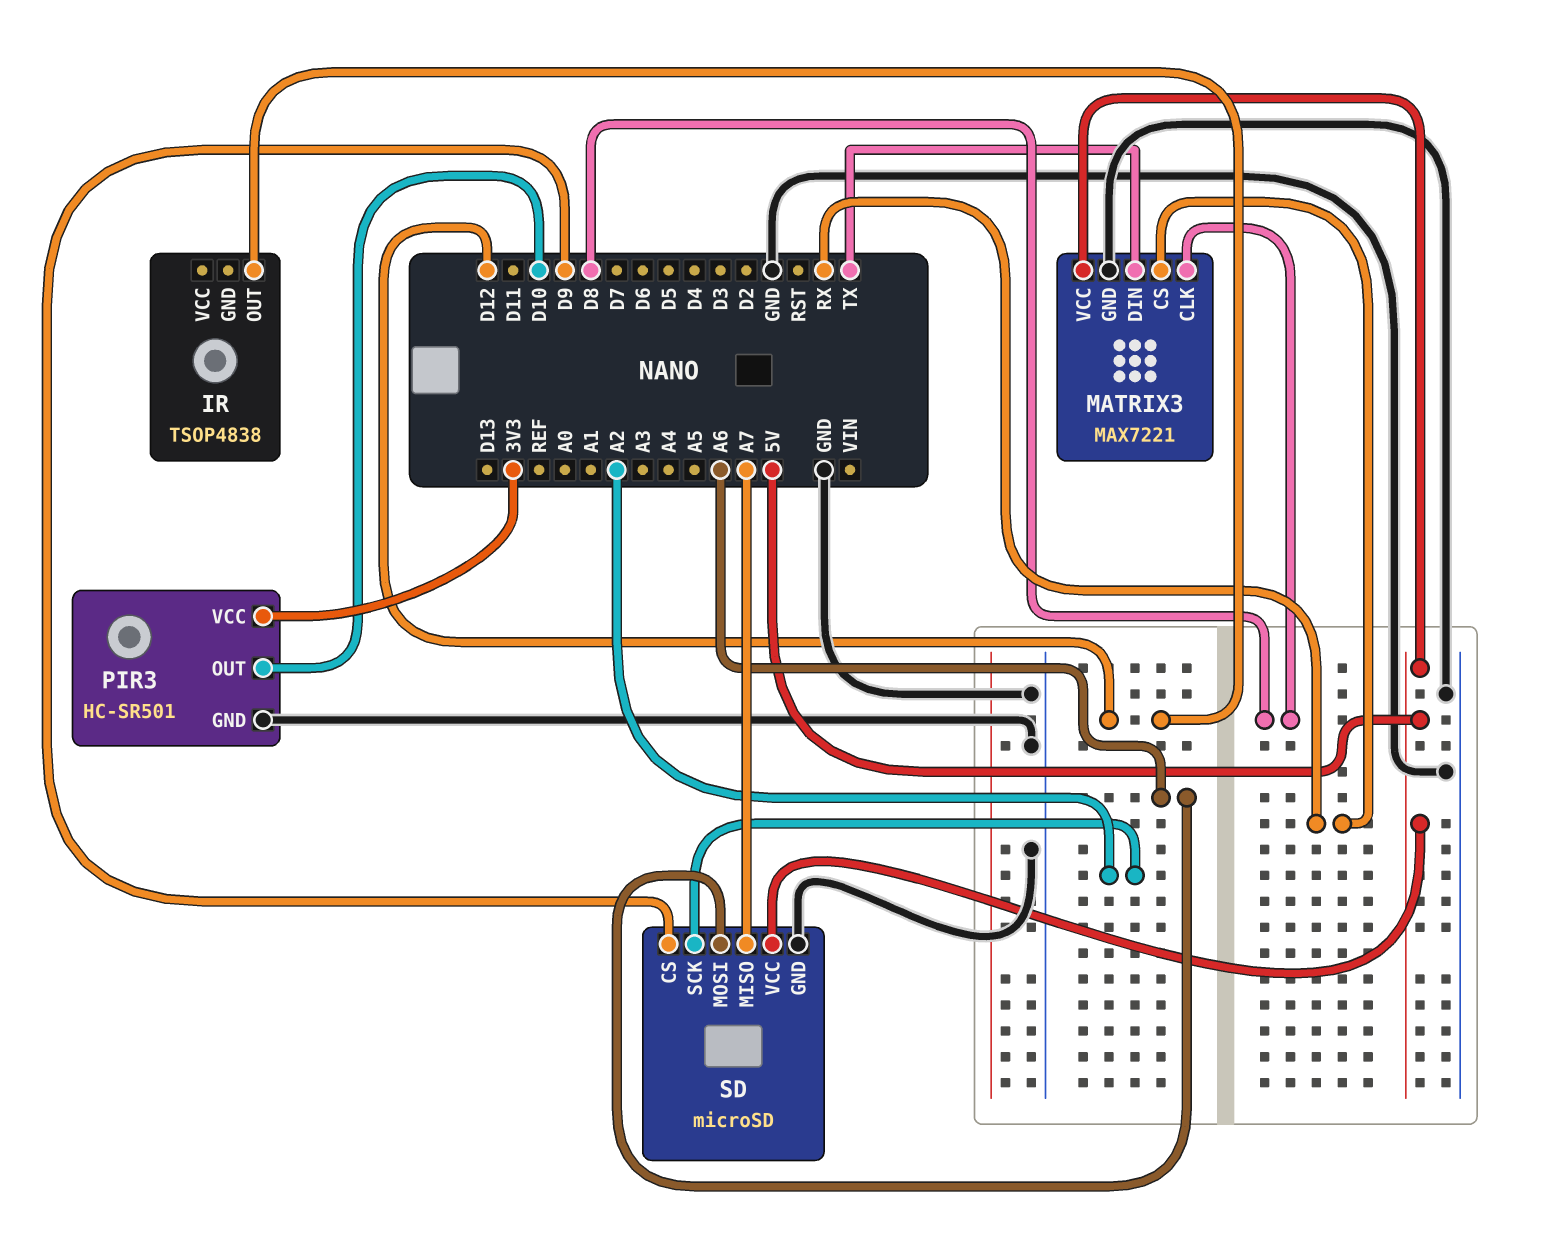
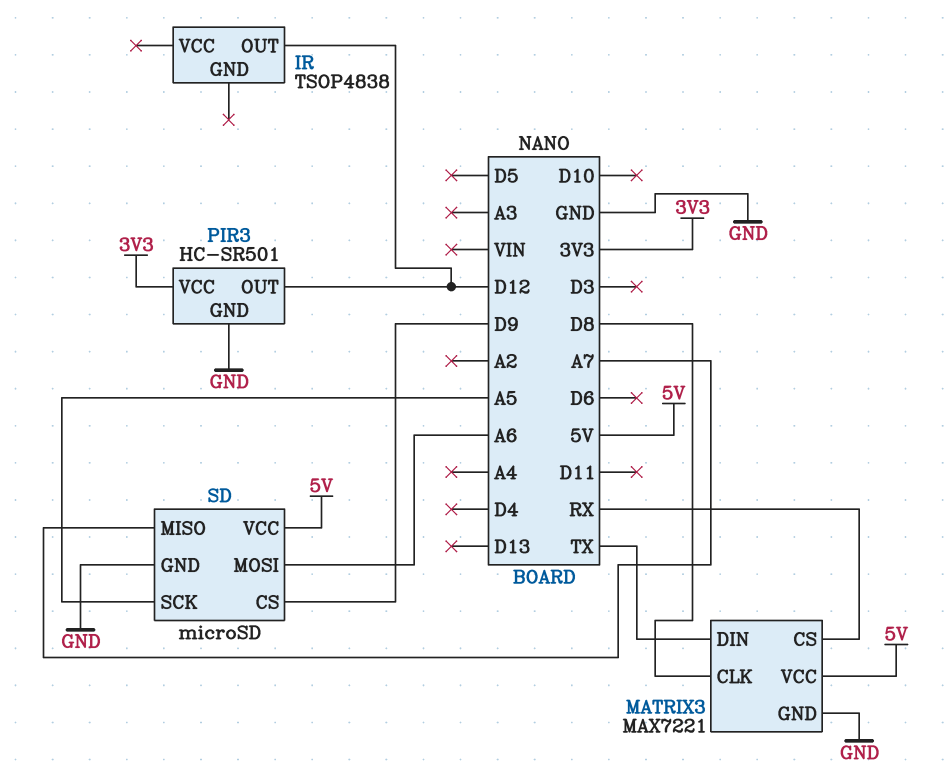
PIR3 pin OUT: D10 -> D12
SD pin SCK: A2 -> A5

